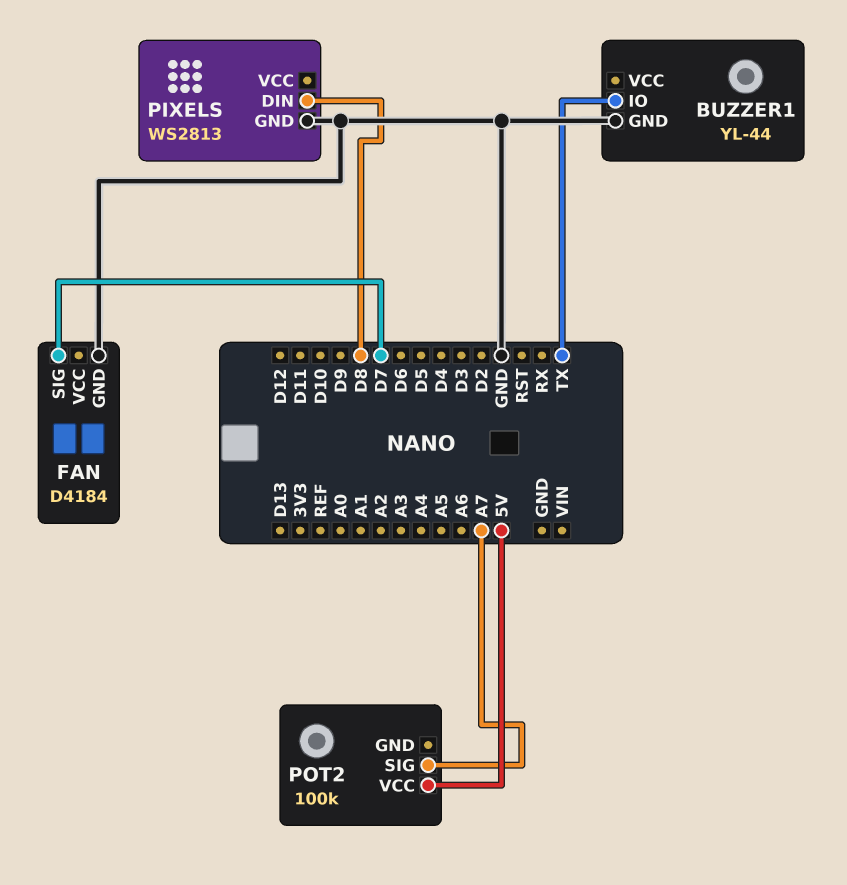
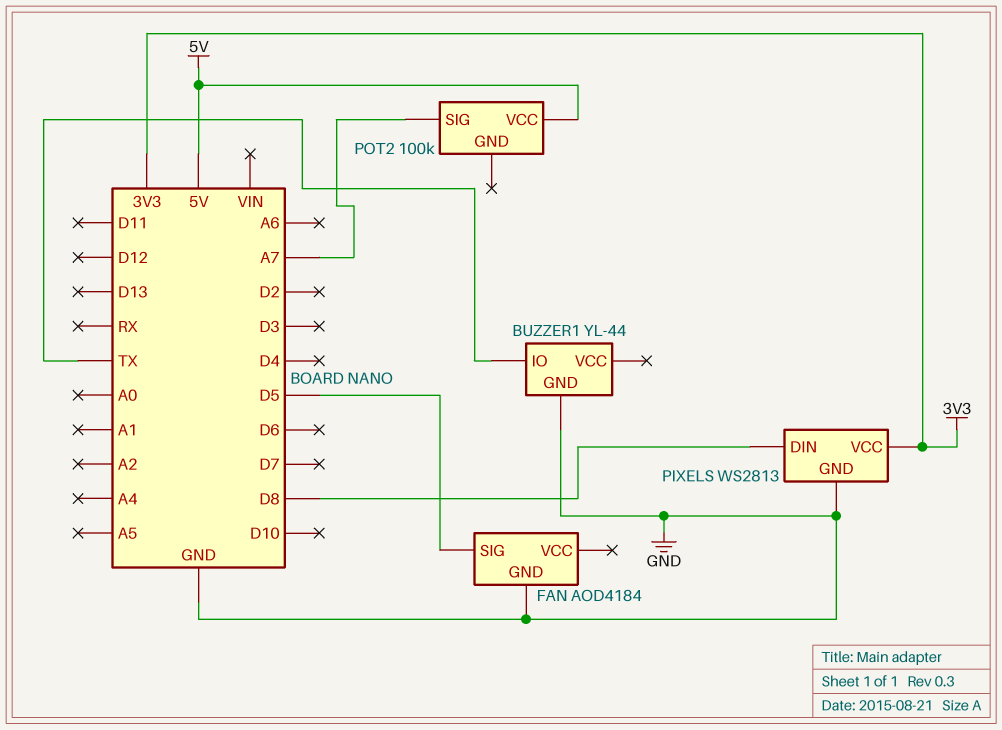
FAN: D4184 -> AOD4184
FAN pin SIG: D7 -> D5
PIXELS pin VCC: none -> 3V3

